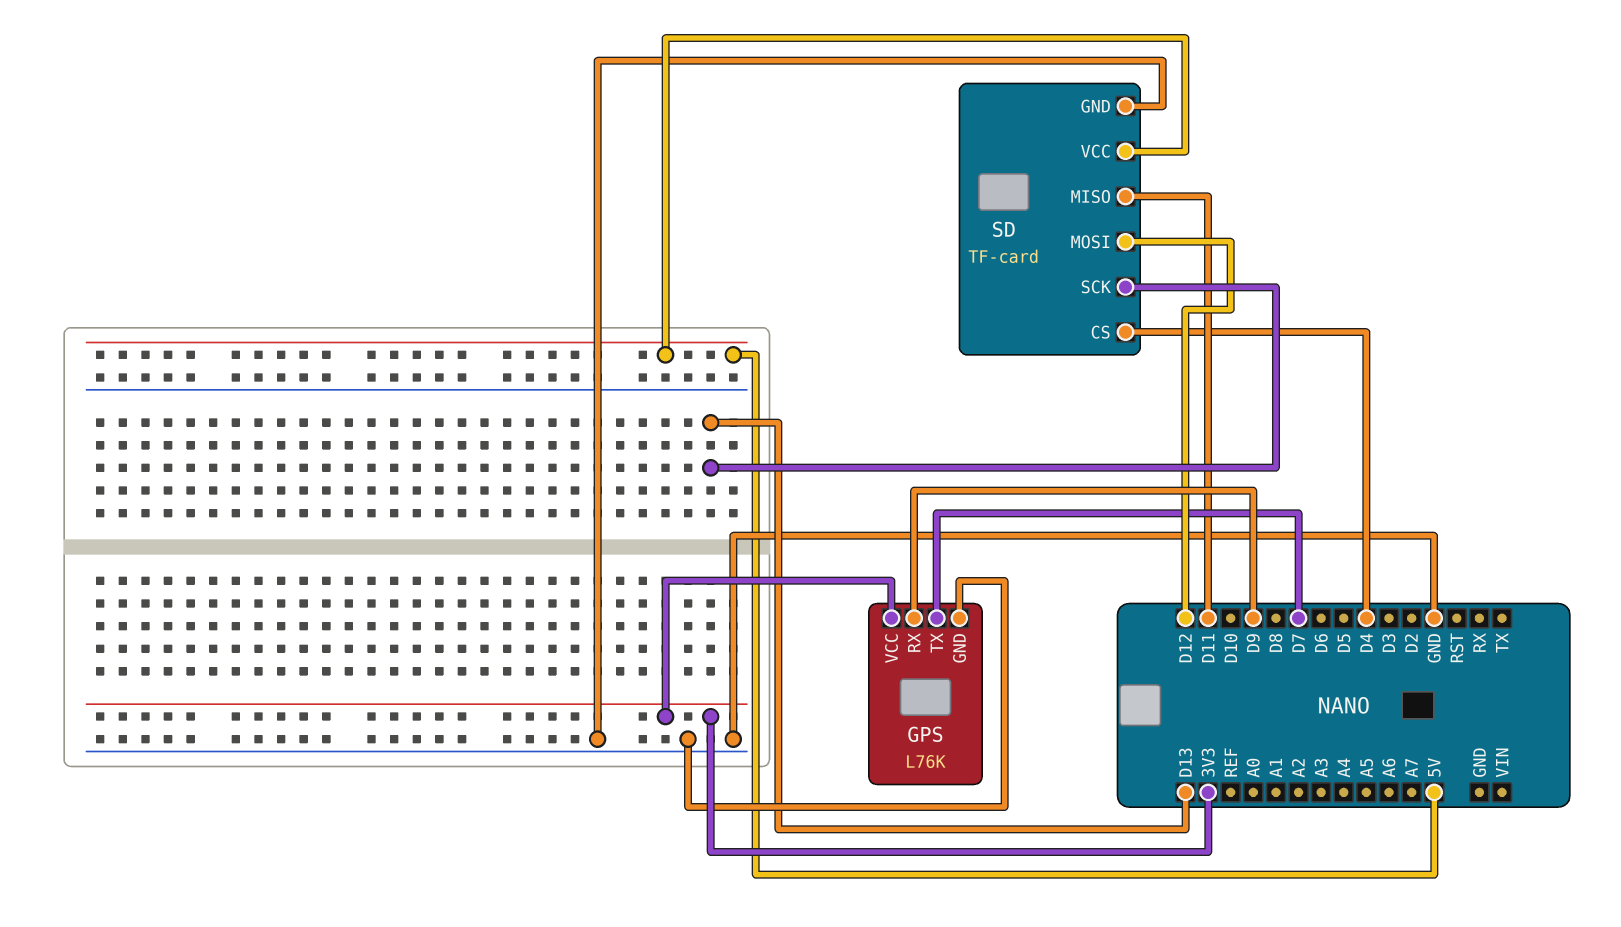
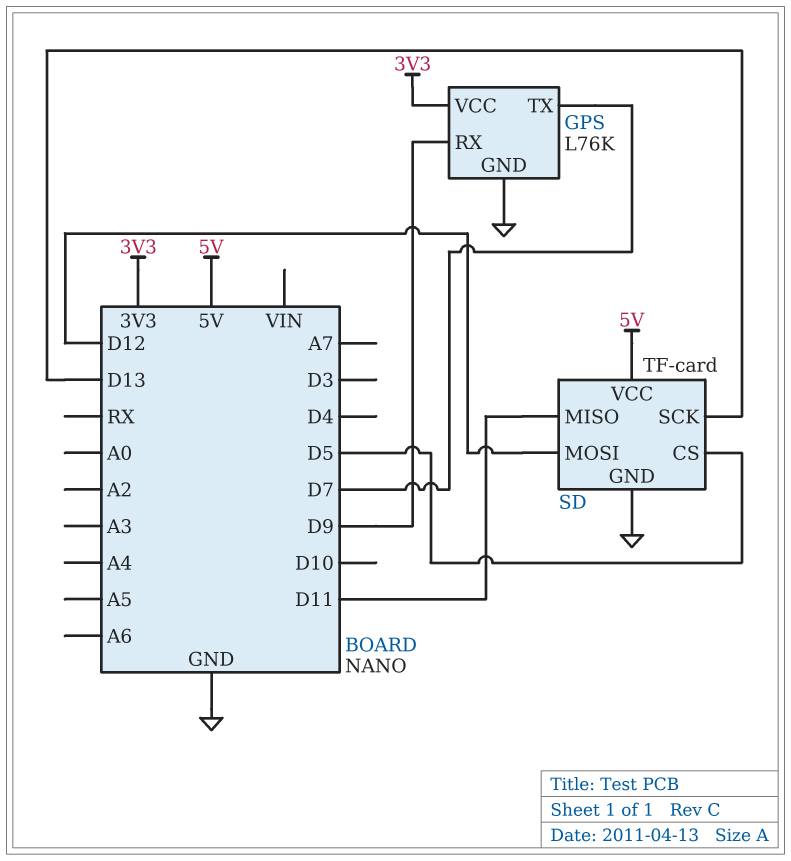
SD pin CS: D4 -> D5

